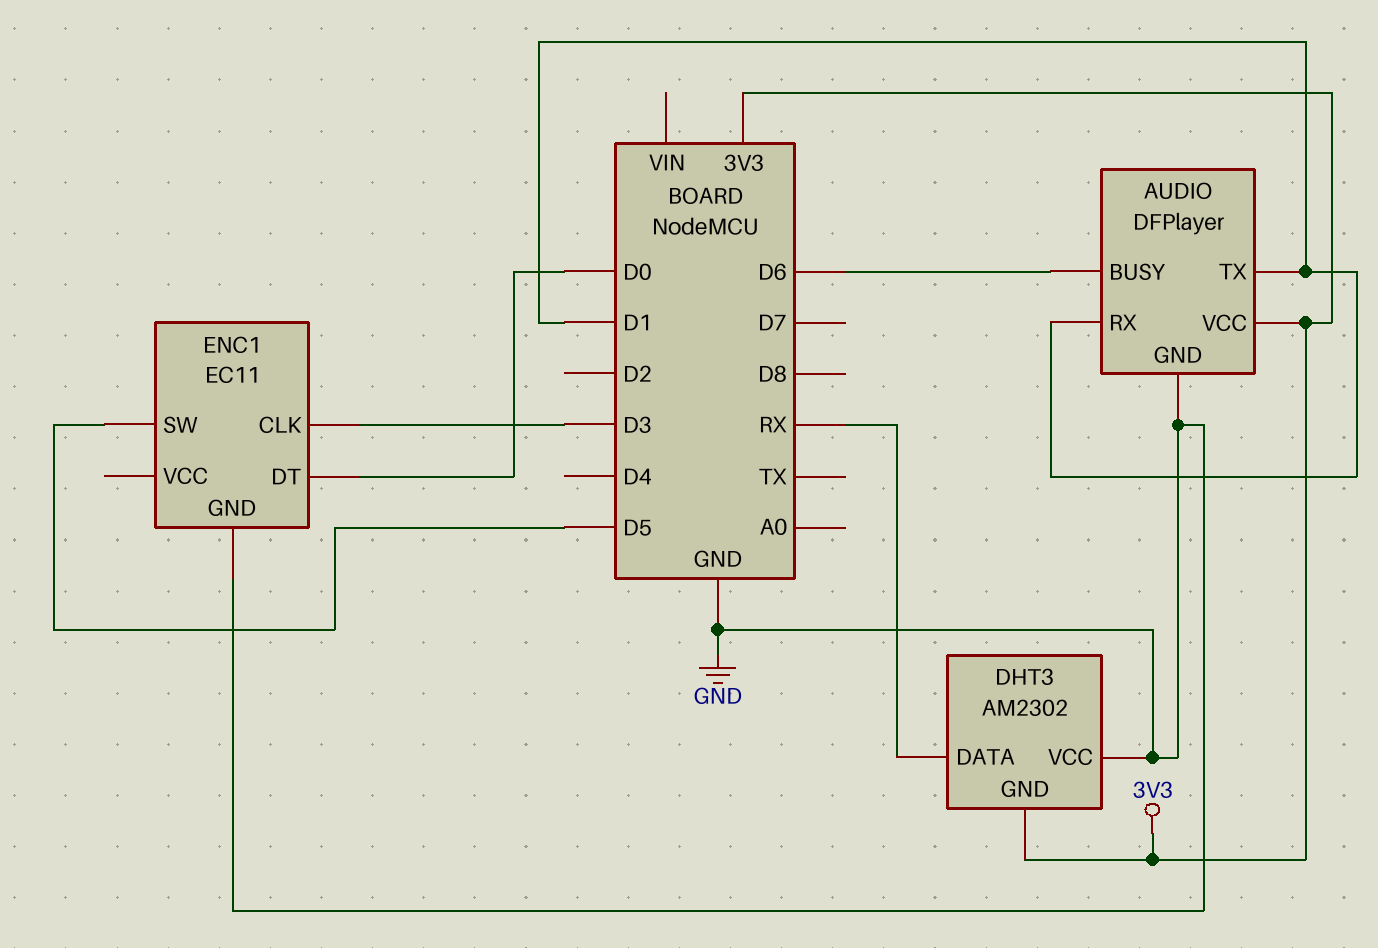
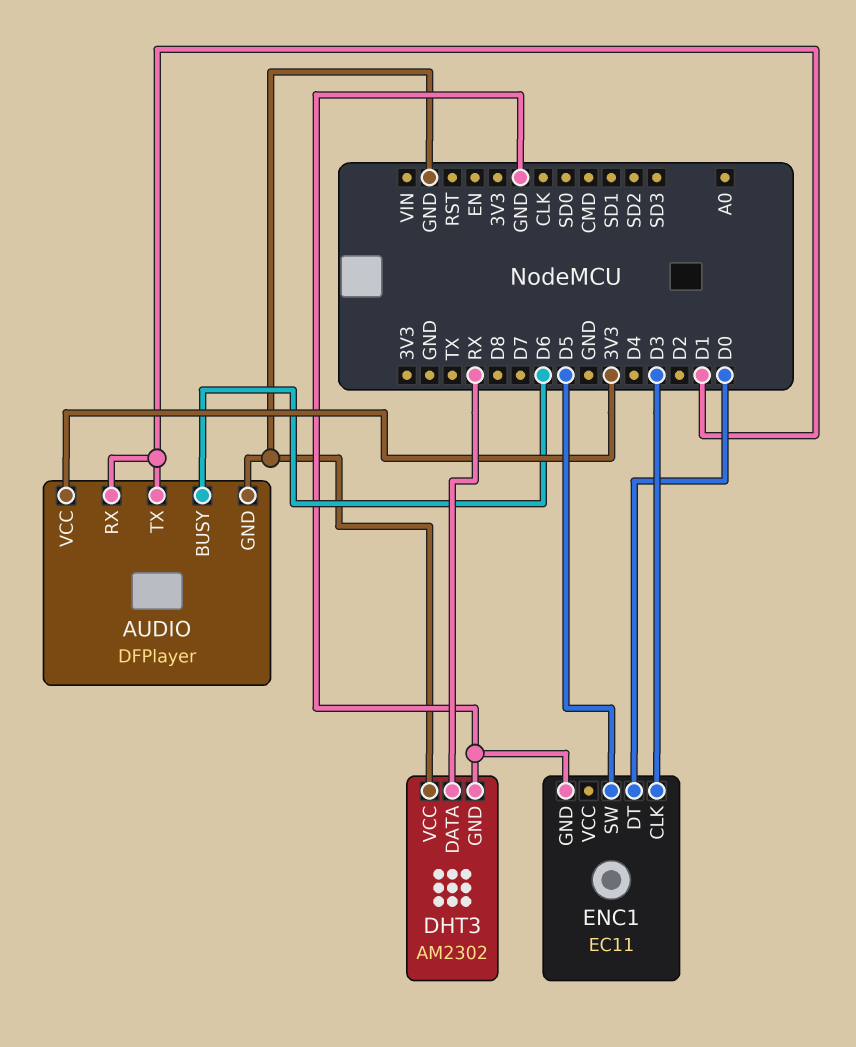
DHT3 pin GND: 3V3 -> GND

